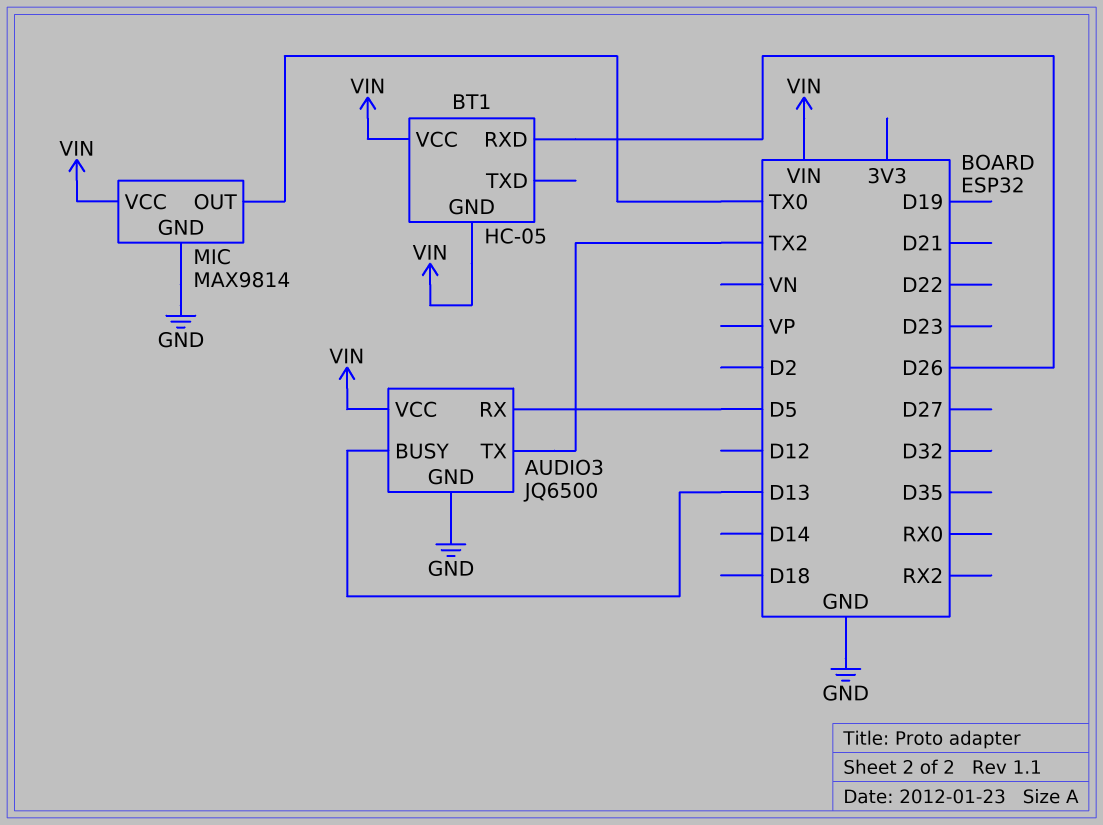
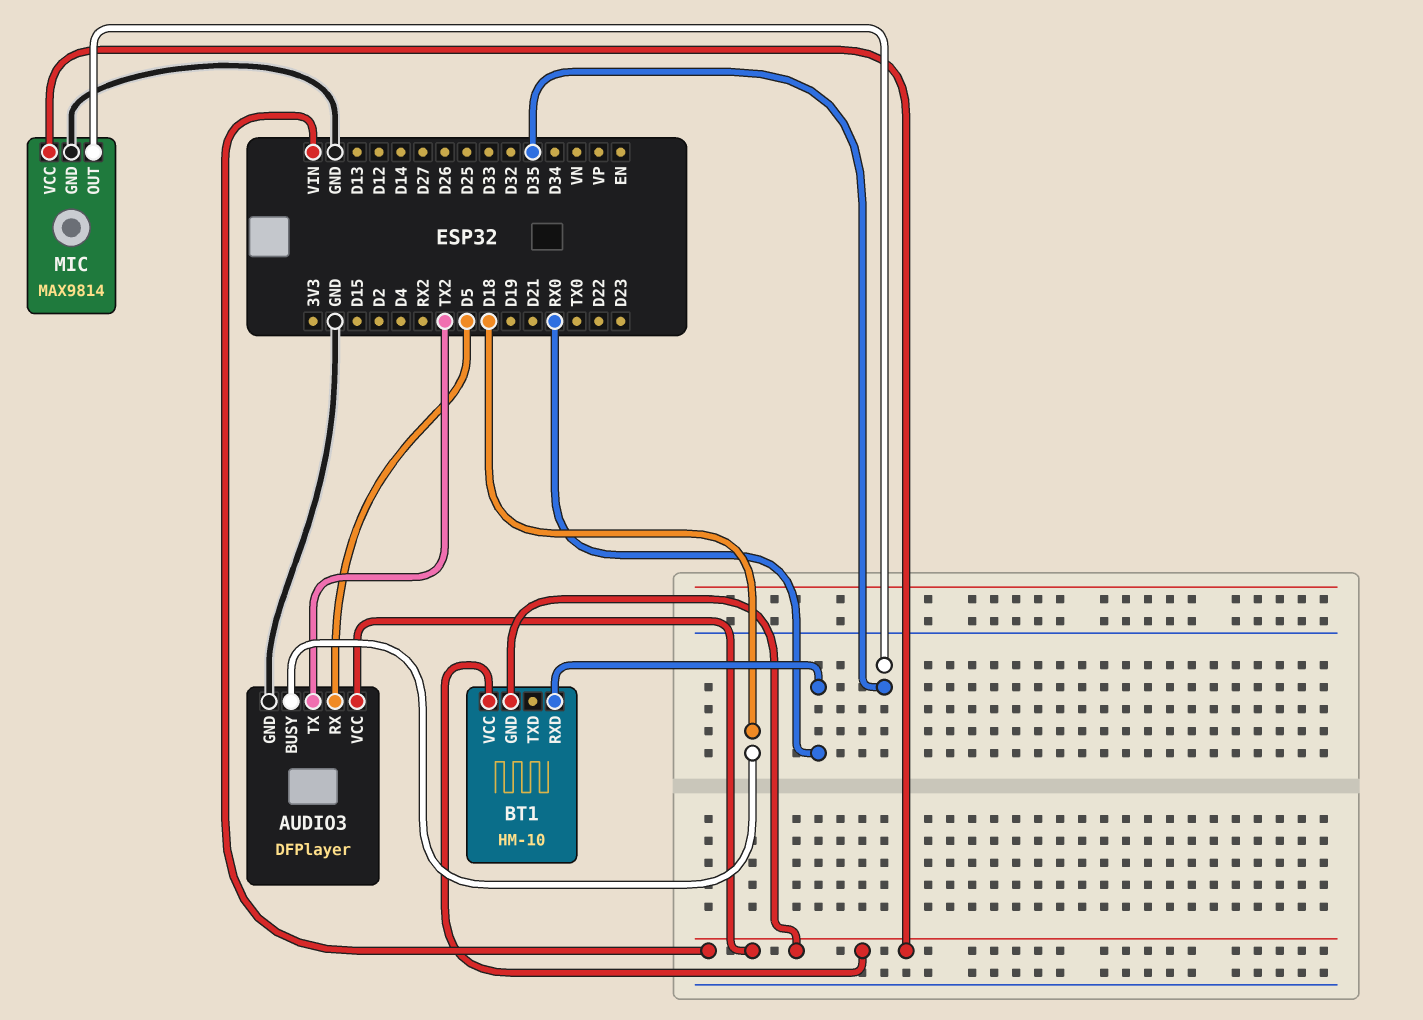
AUDIO3: JQ6500 -> DFPlayer
AUDIO3 pin BUSY: D13 -> D18
BT1: HC-05 -> HM-10
BT1 pin RXD: D26 -> RX0
MIC pin OUT: TX0 -> D35

